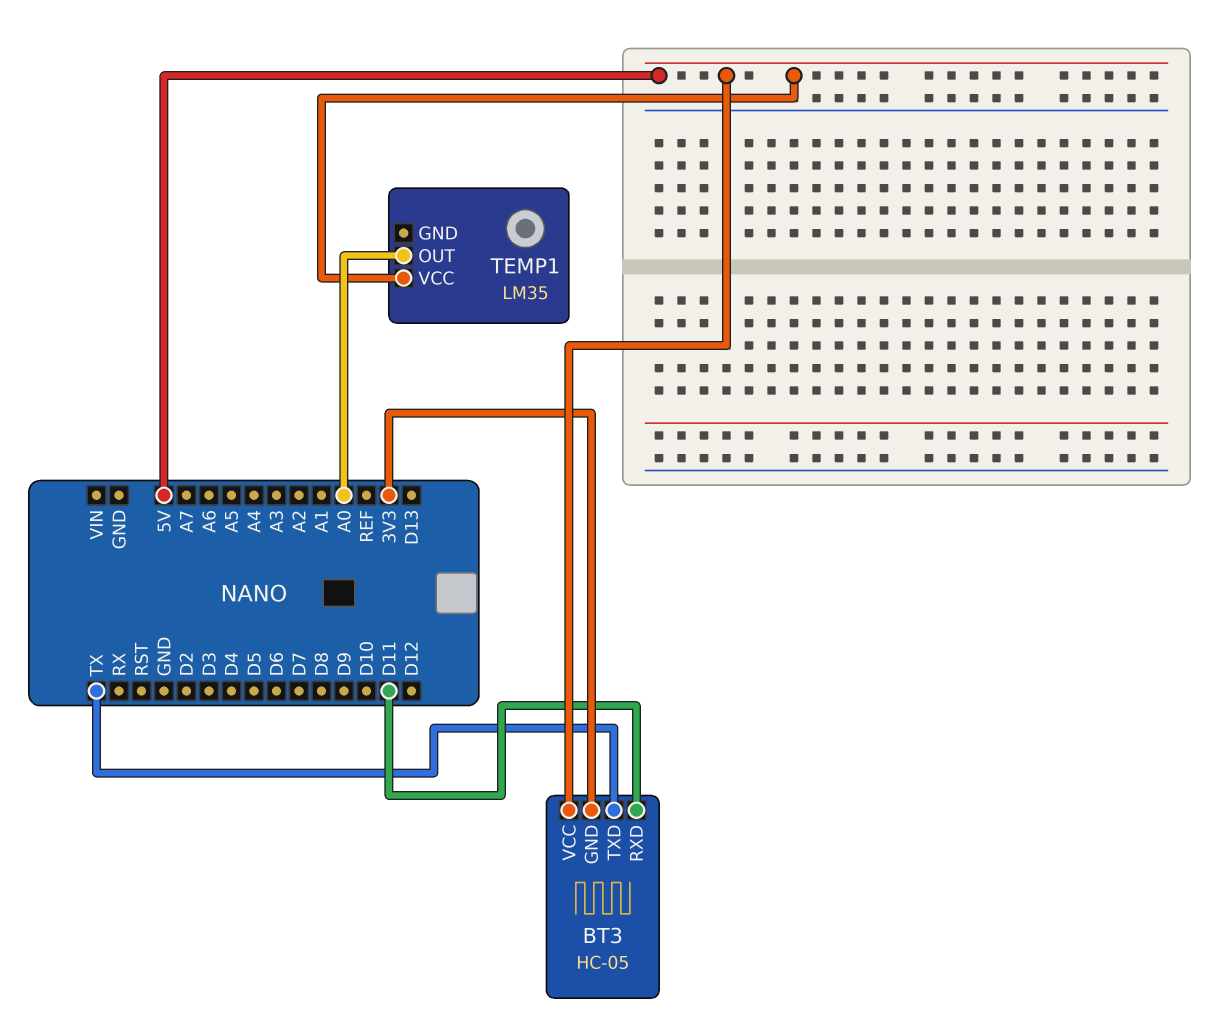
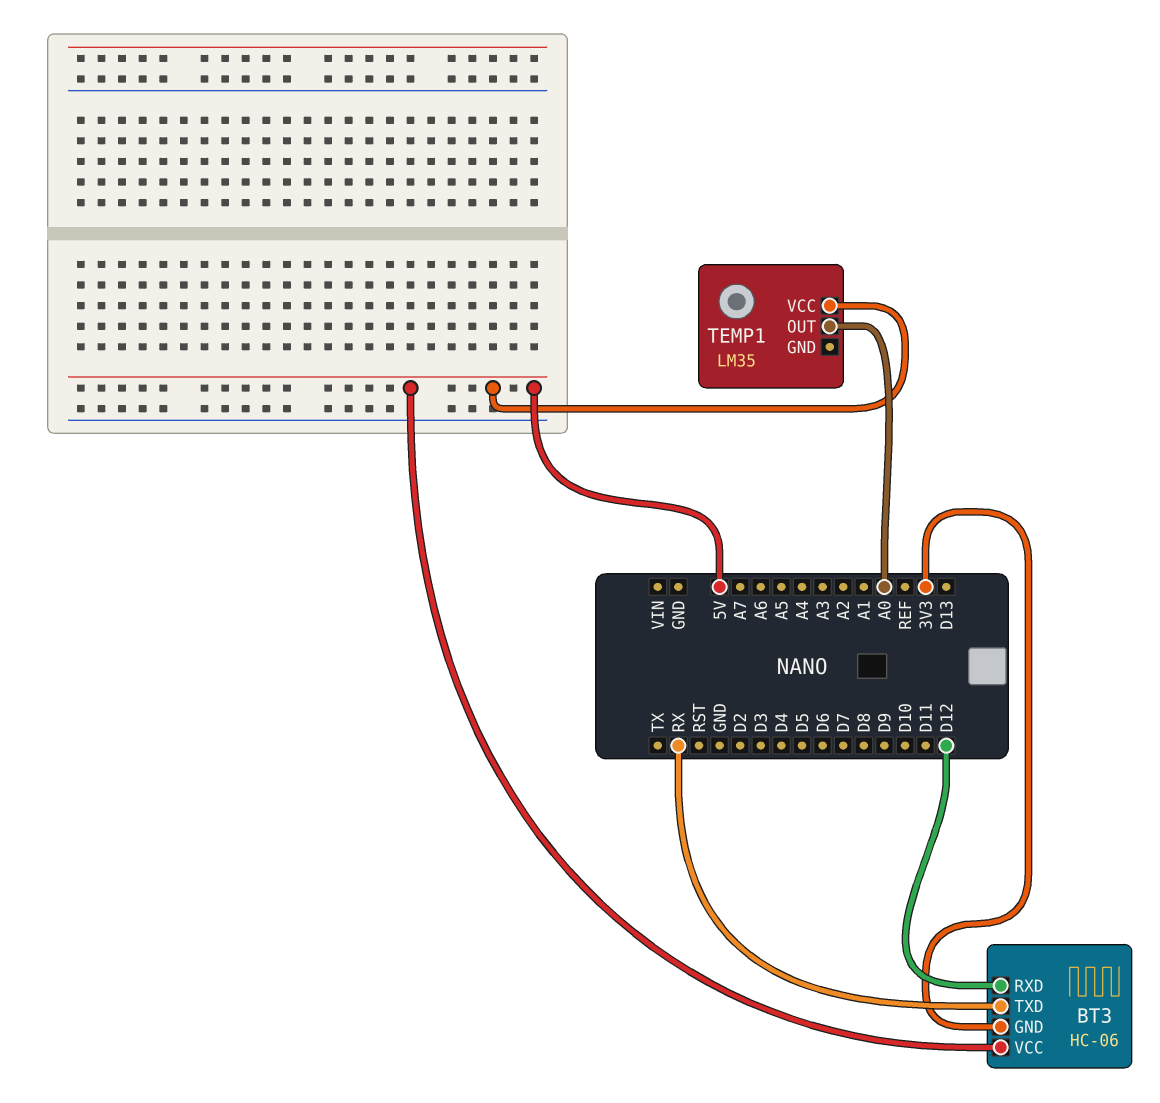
BT3: HC-05 -> HC-06
BT3 pin RXD: D11 -> D12
BT3 pin TXD: TX -> RX

